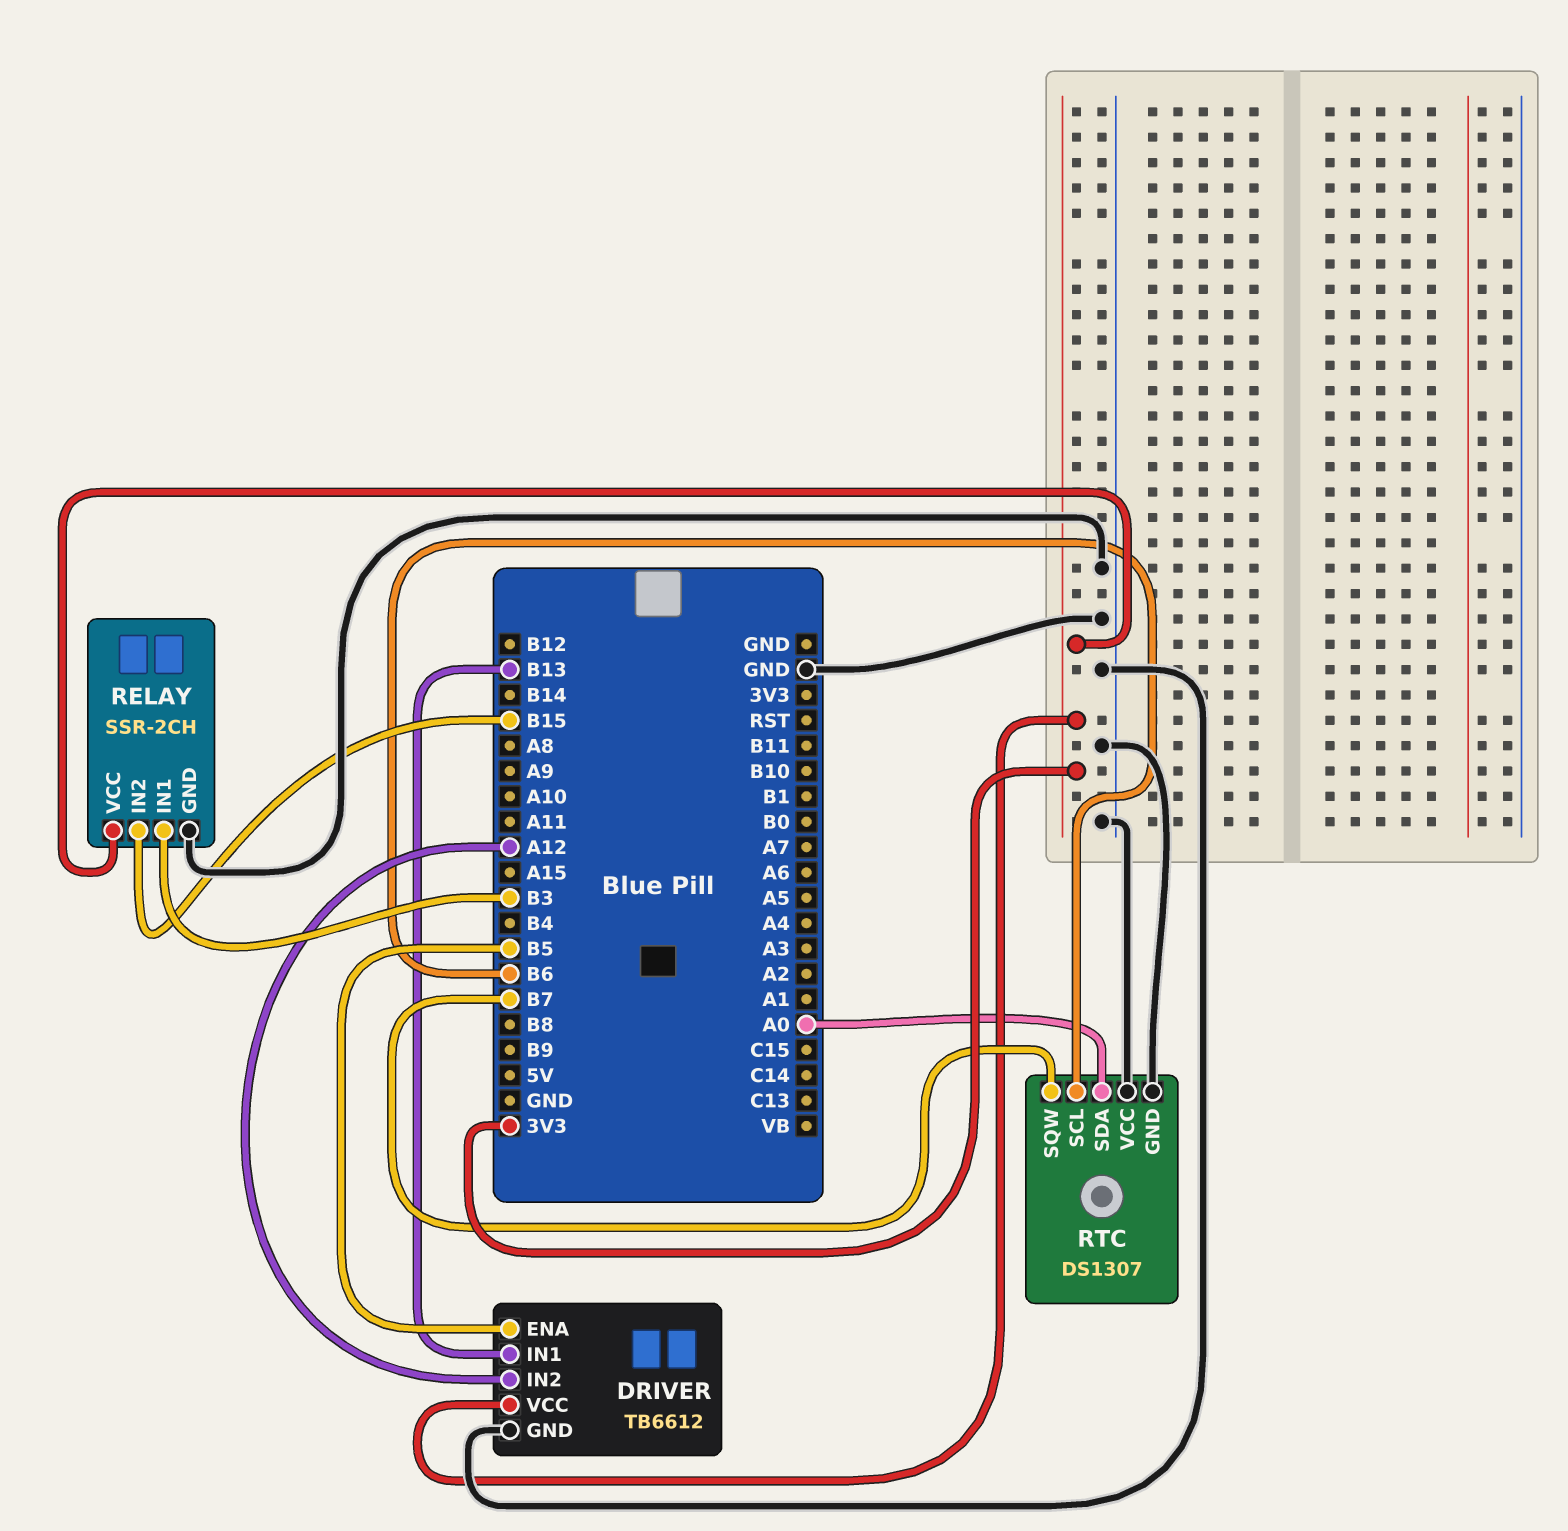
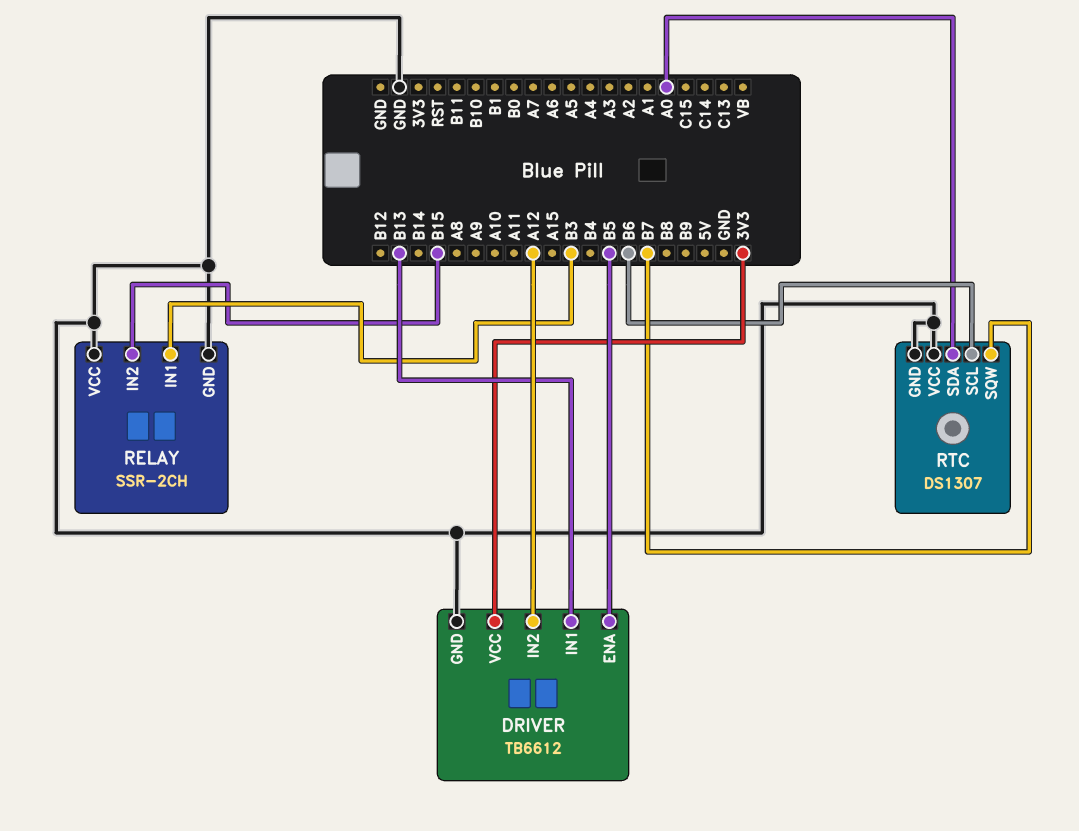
RELAY pin VCC: 3V3 -> GND

